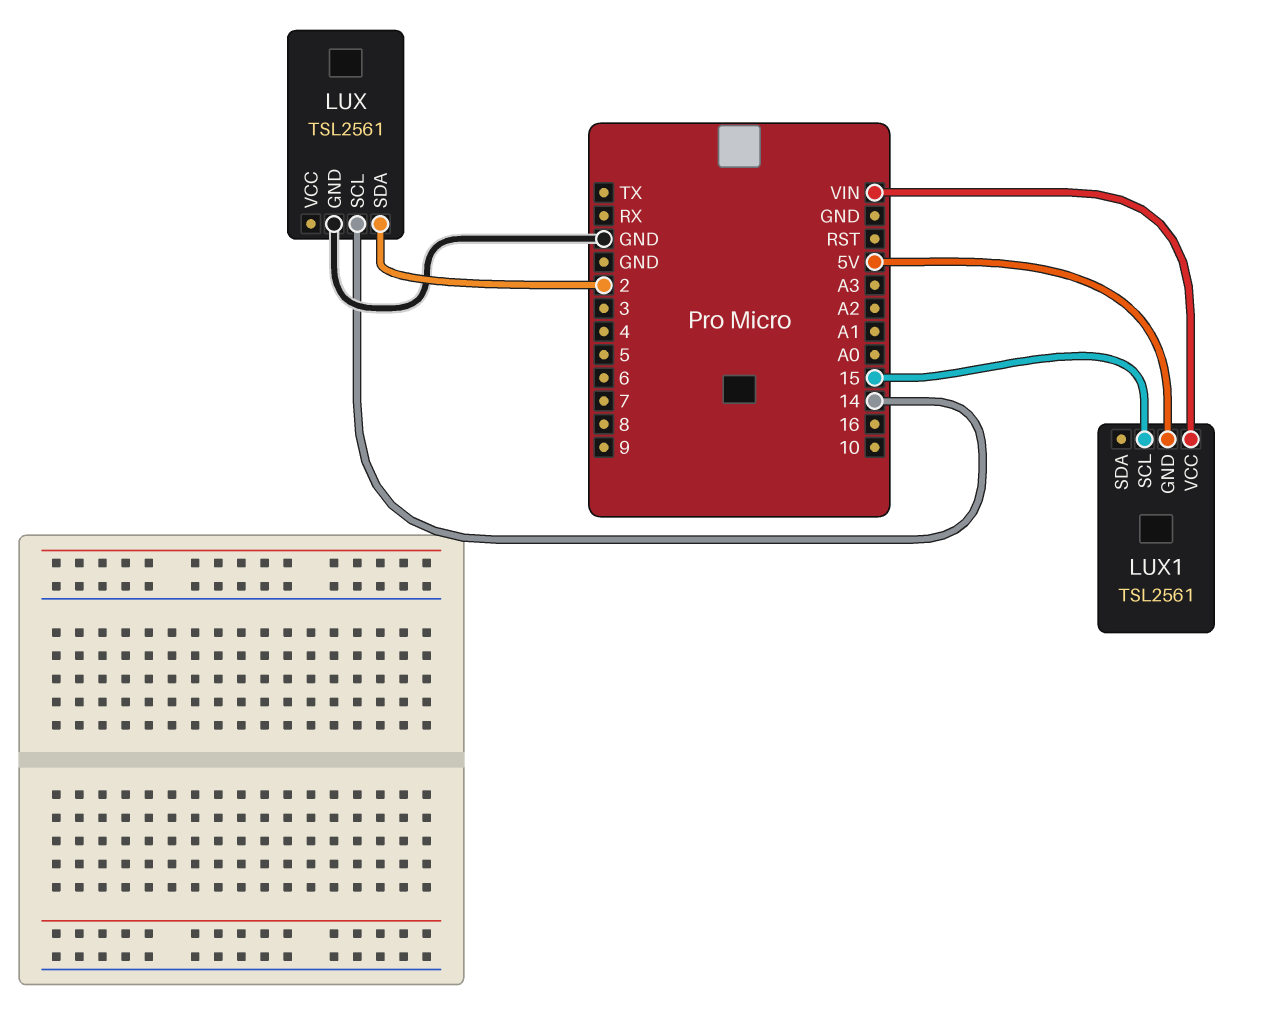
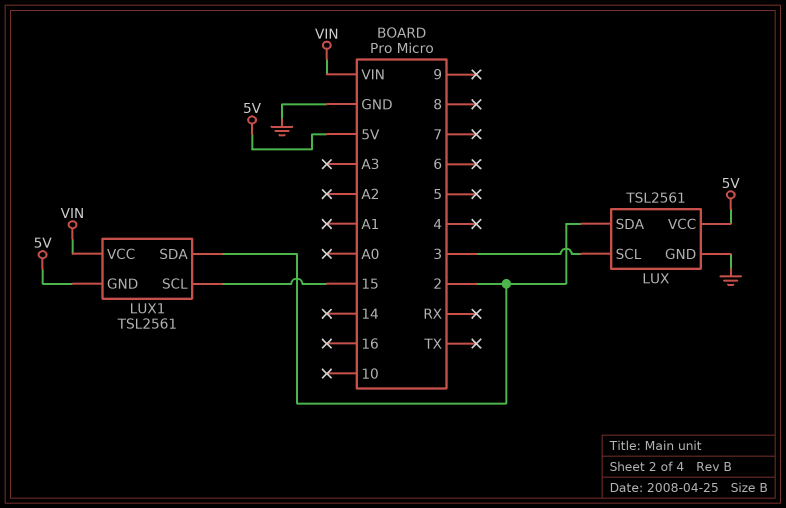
LUX pin SCL: 14 -> 3
LUX pin VCC: none -> 5V
LUX1 pin SDA: none -> 2

